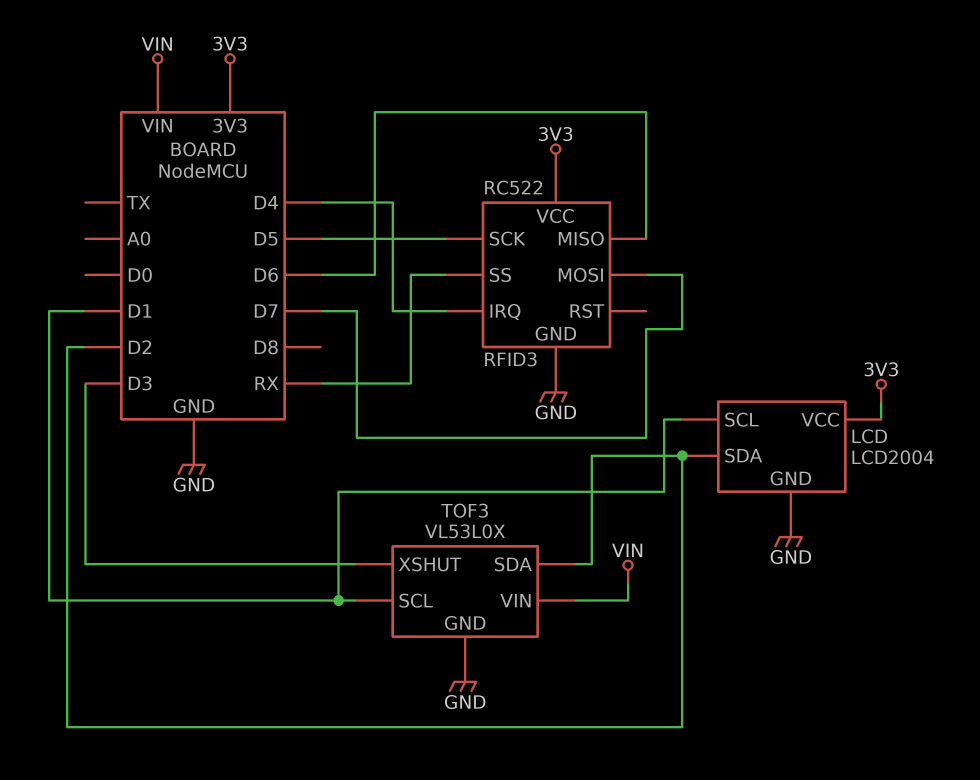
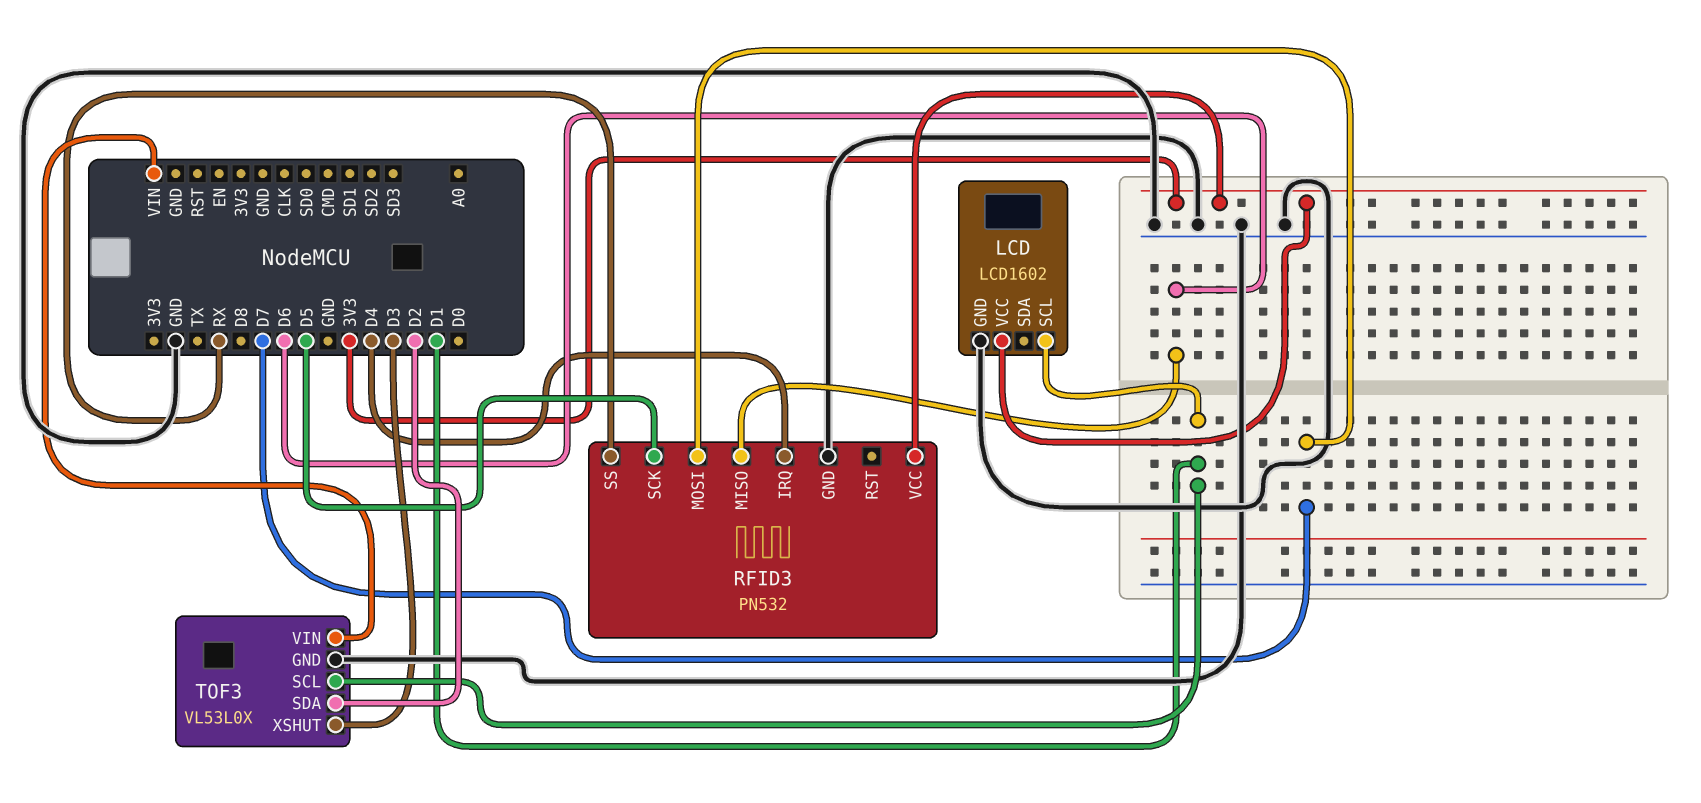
LCD: LCD2004 -> LCD1602
LCD pin SDA: D2 -> none
RFID3: RC522 -> PN532

